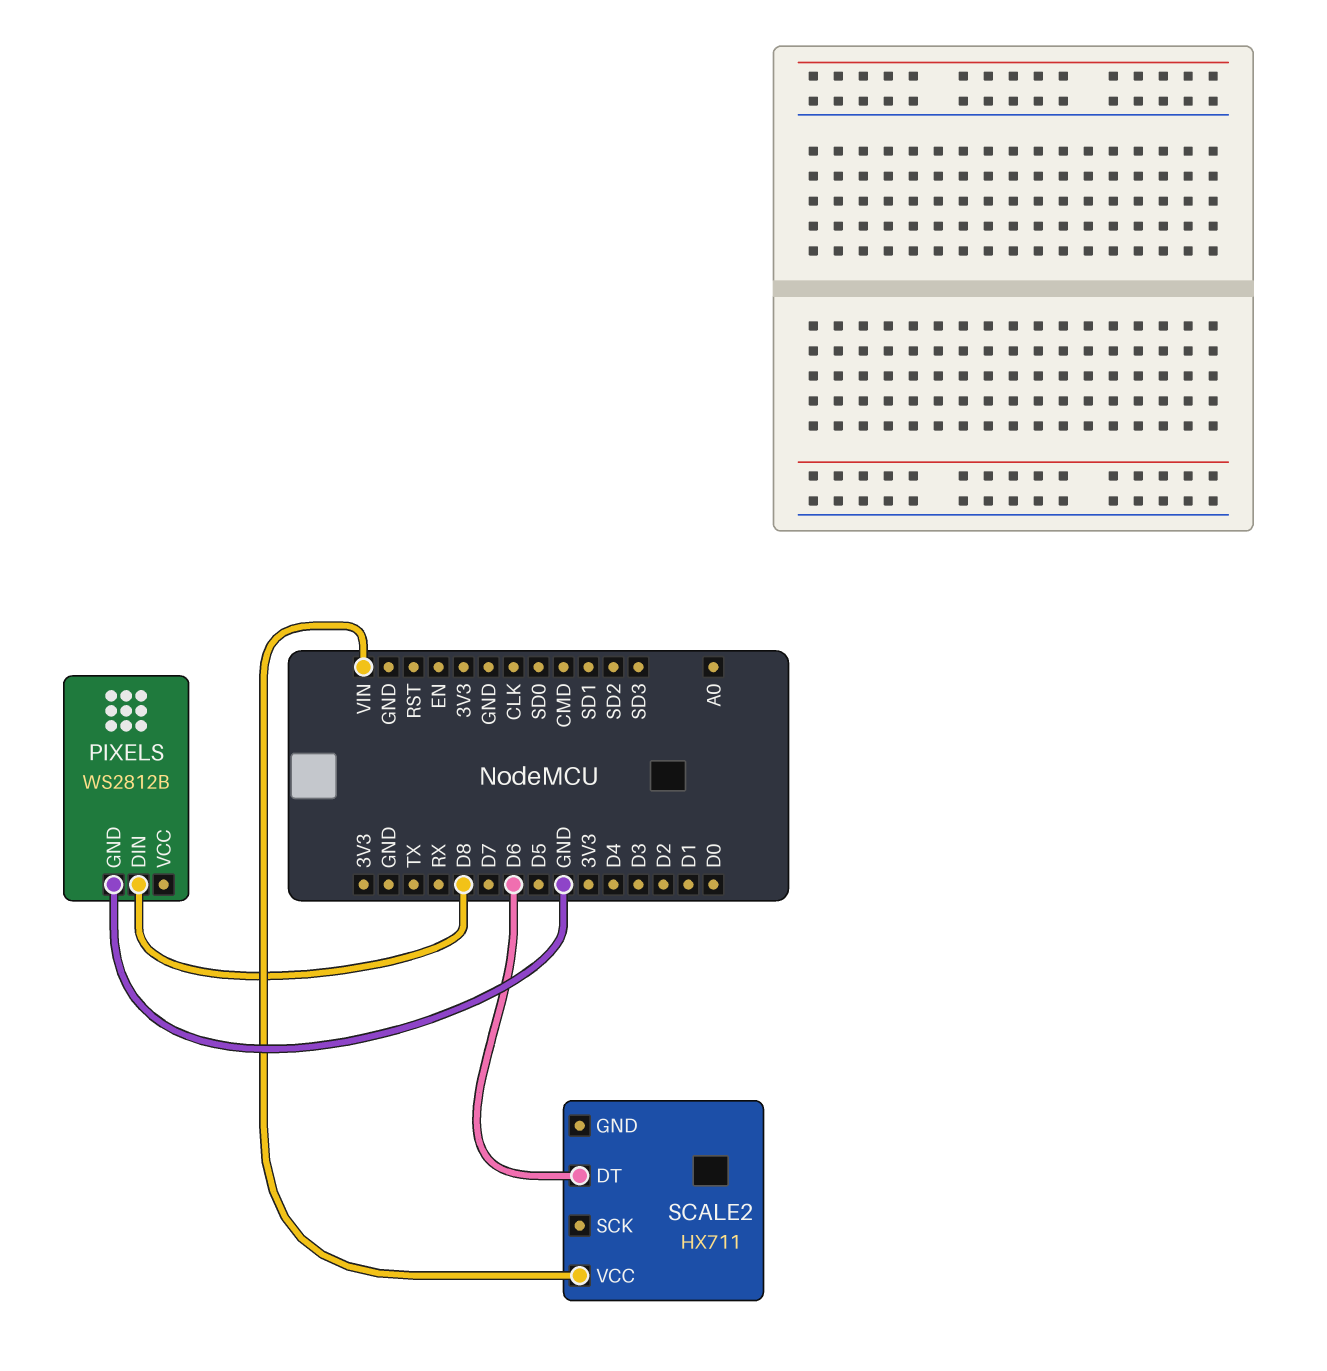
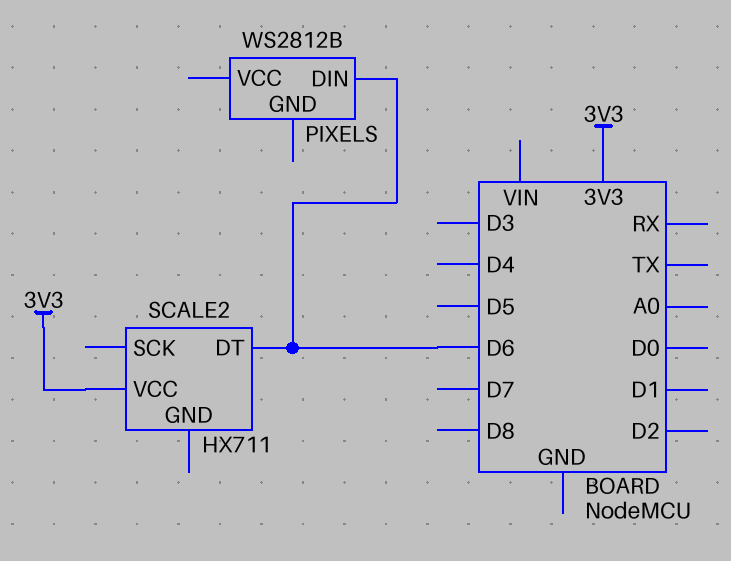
PIXELS pin DIN: D8 -> D6
PIXELS pin GND: GND -> none
SCALE2 pin VCC: VIN -> 3V3

